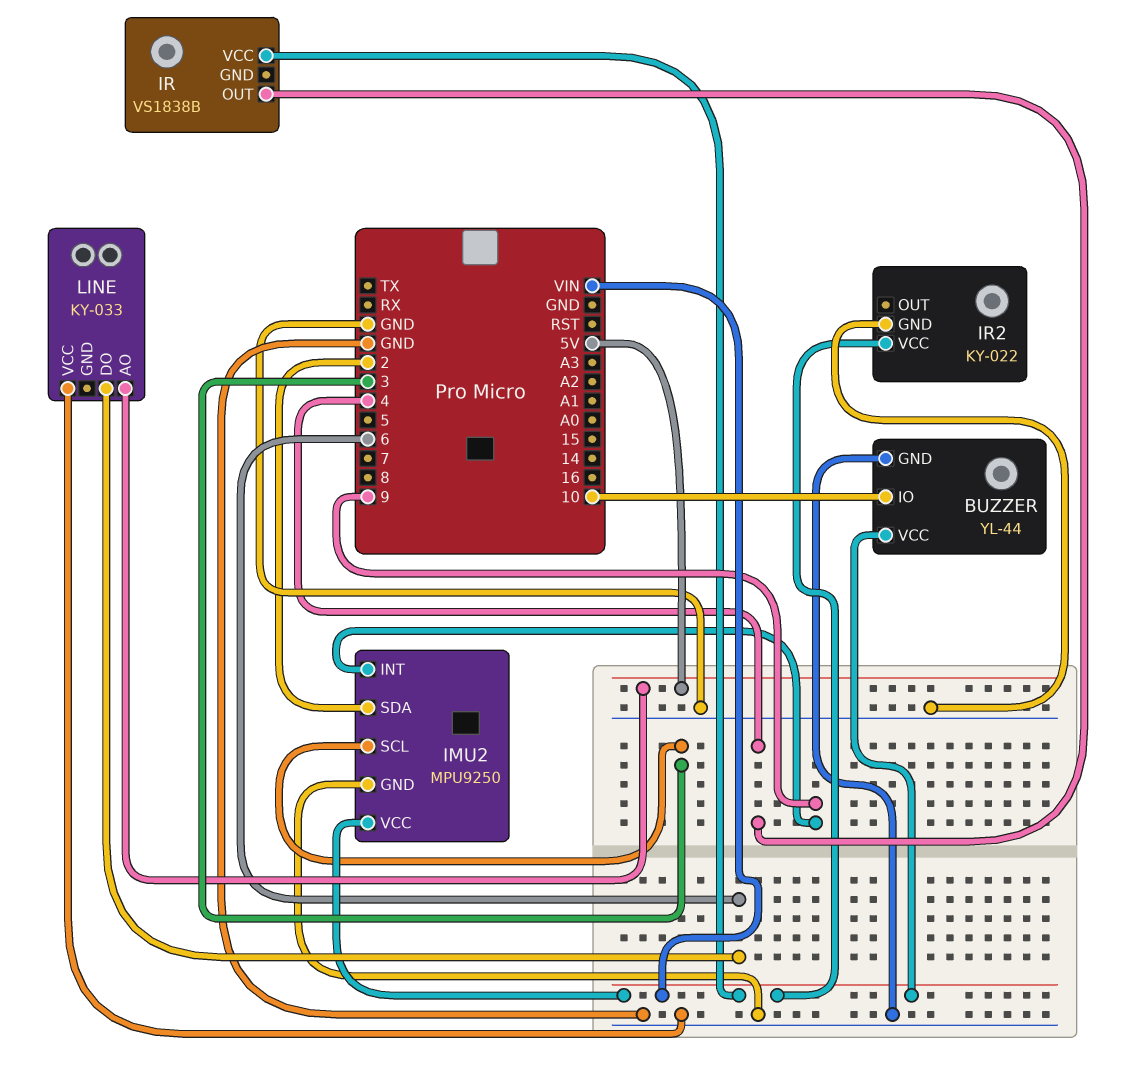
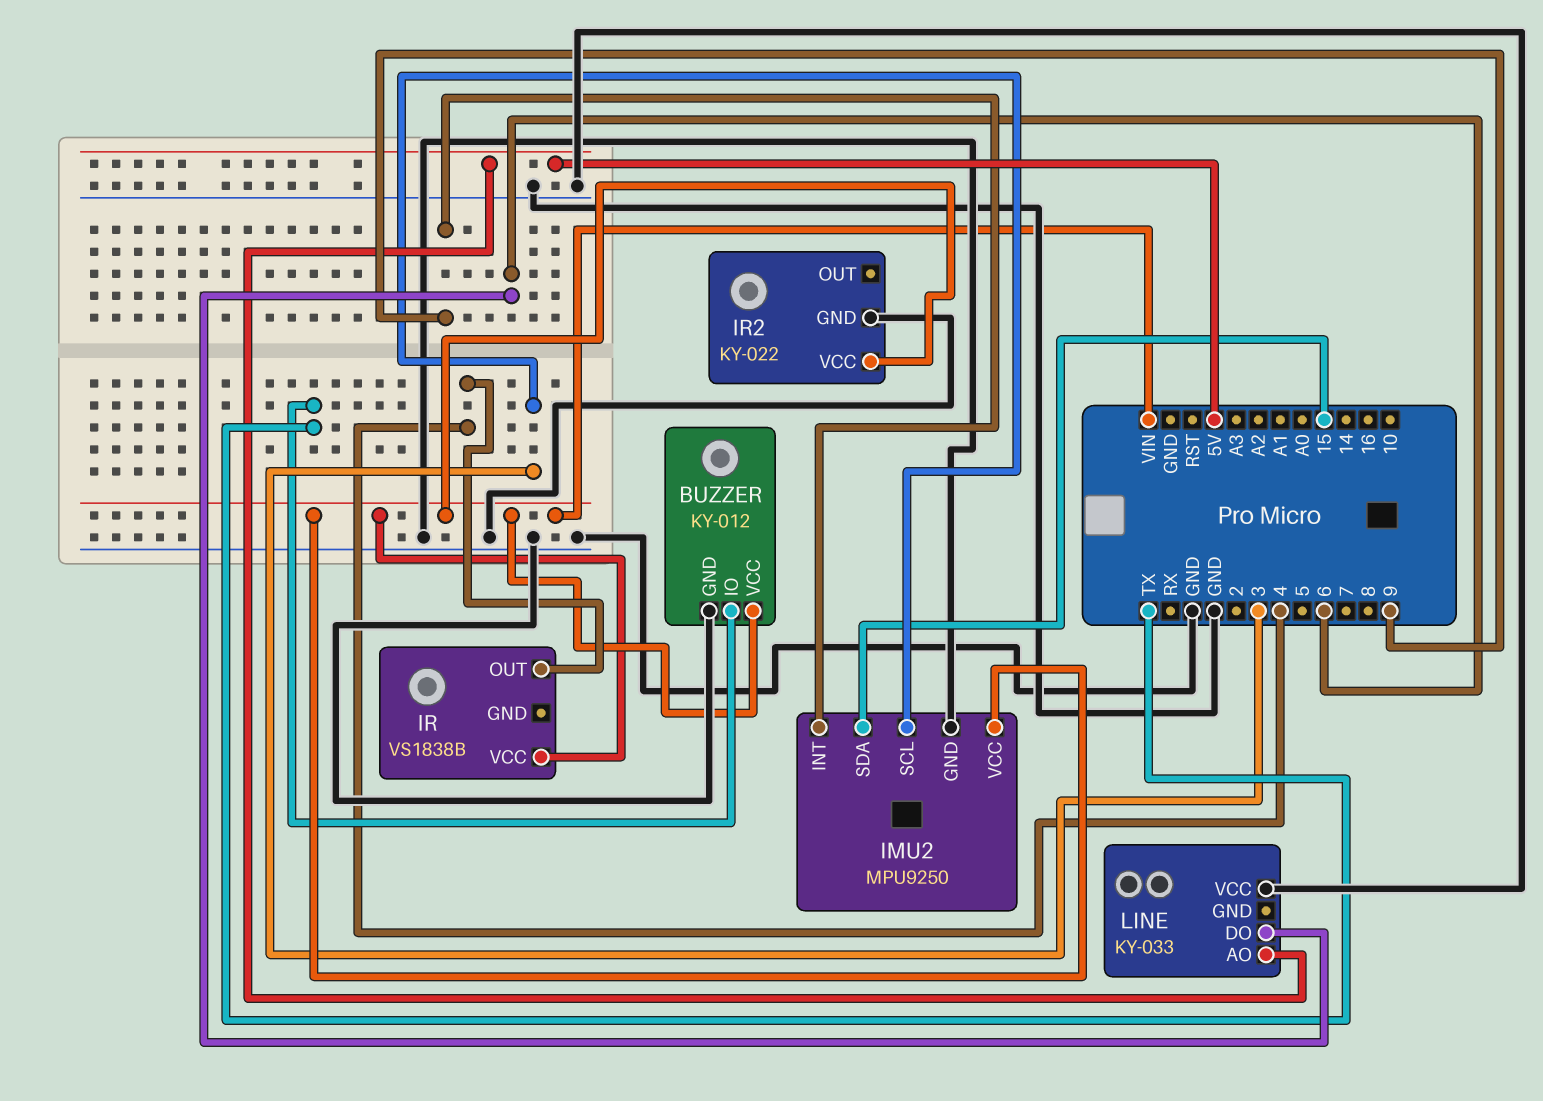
BUZZER: YL-44 -> KY-012
BUZZER pin IO: 10 -> TX
IMU2 pin SDA: 2 -> 15

